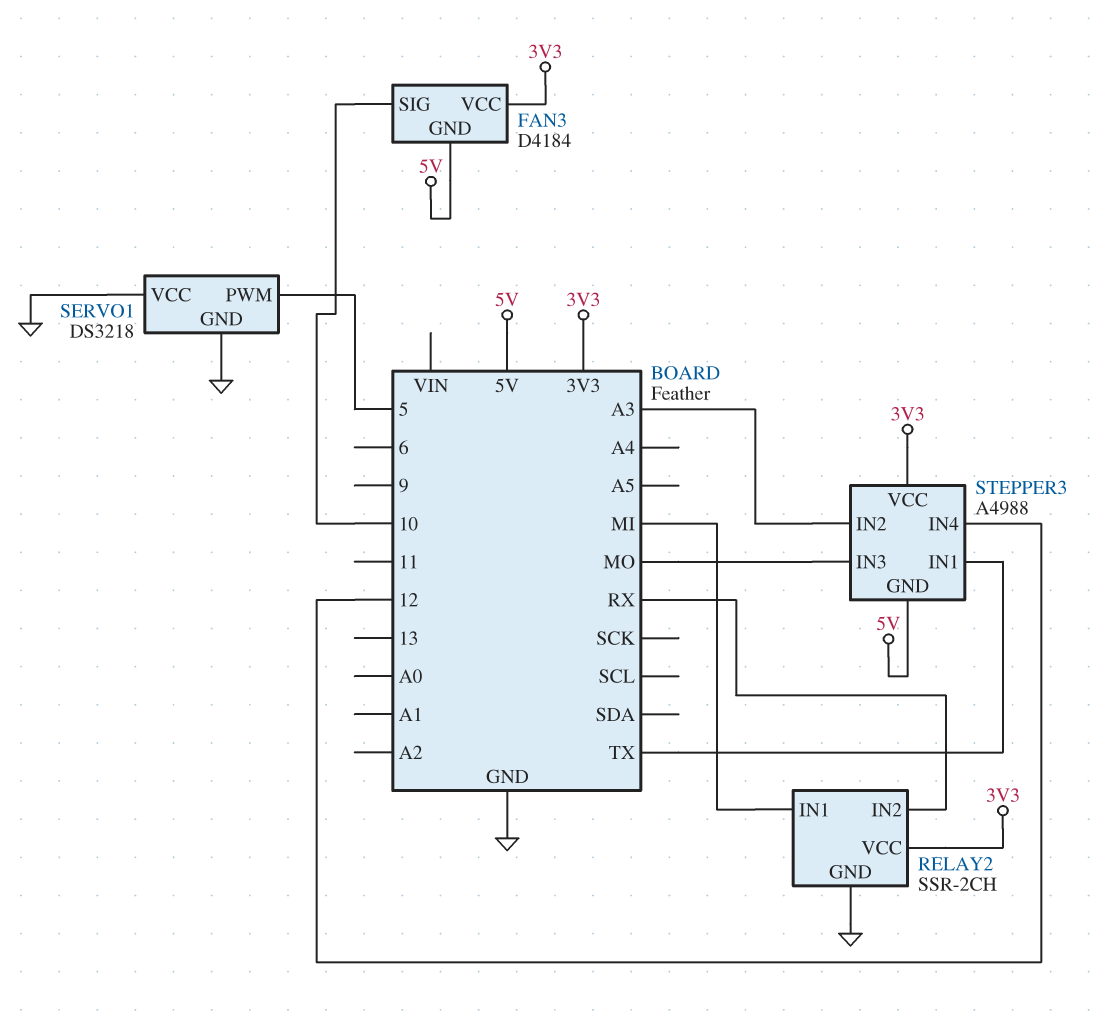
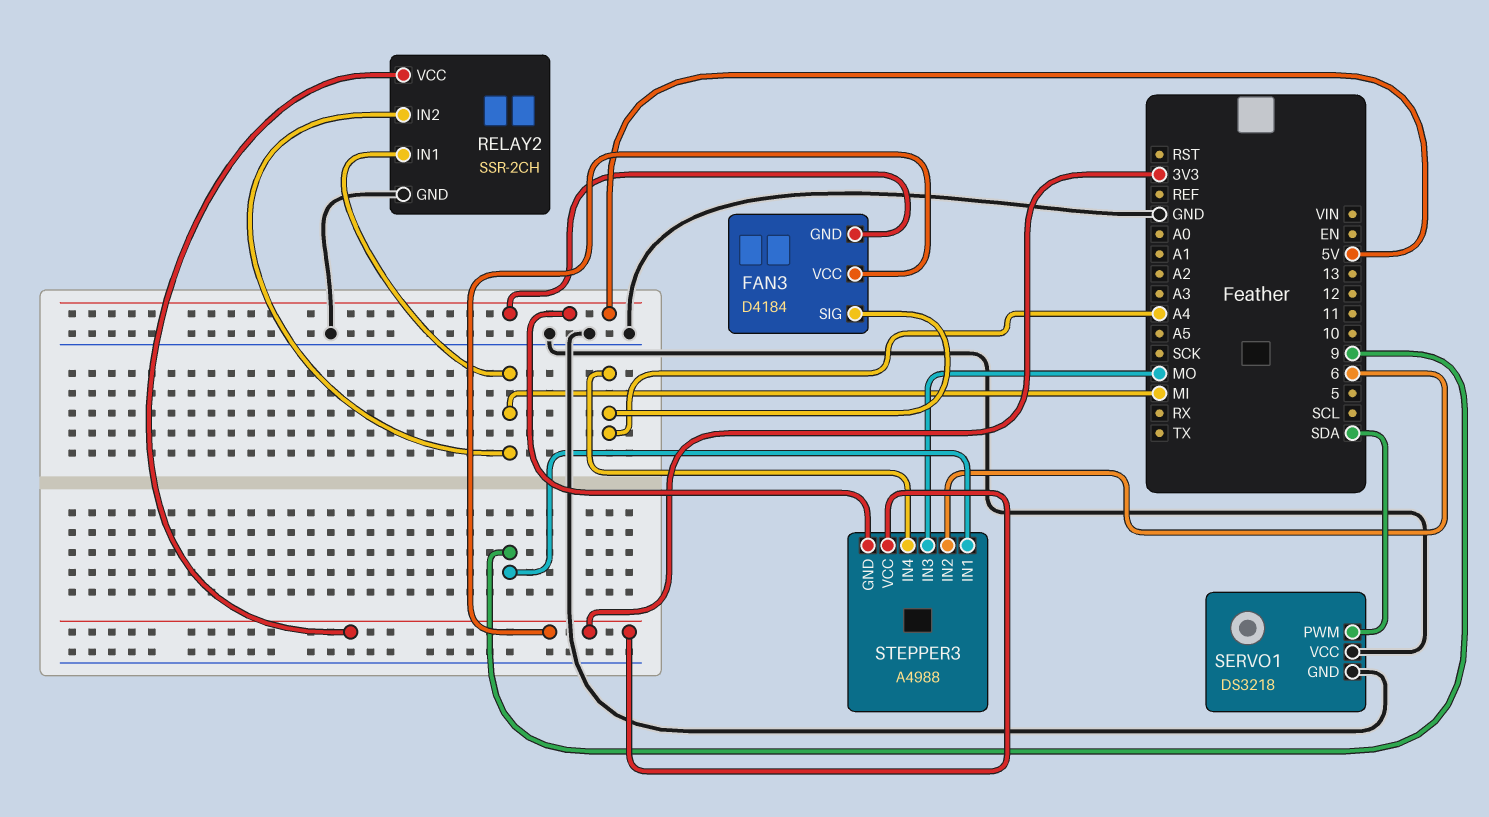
FAN3 pin SIG: 10 -> A4
RELAY2 pin IN2: RX -> MI
SERVO1 pin PWM: 5 -> SDA
STEPPER3 pin IN1: TX -> 9
STEPPER3 pin IN2: A3 -> 6
STEPPER3 pin IN4: 12 -> A4

